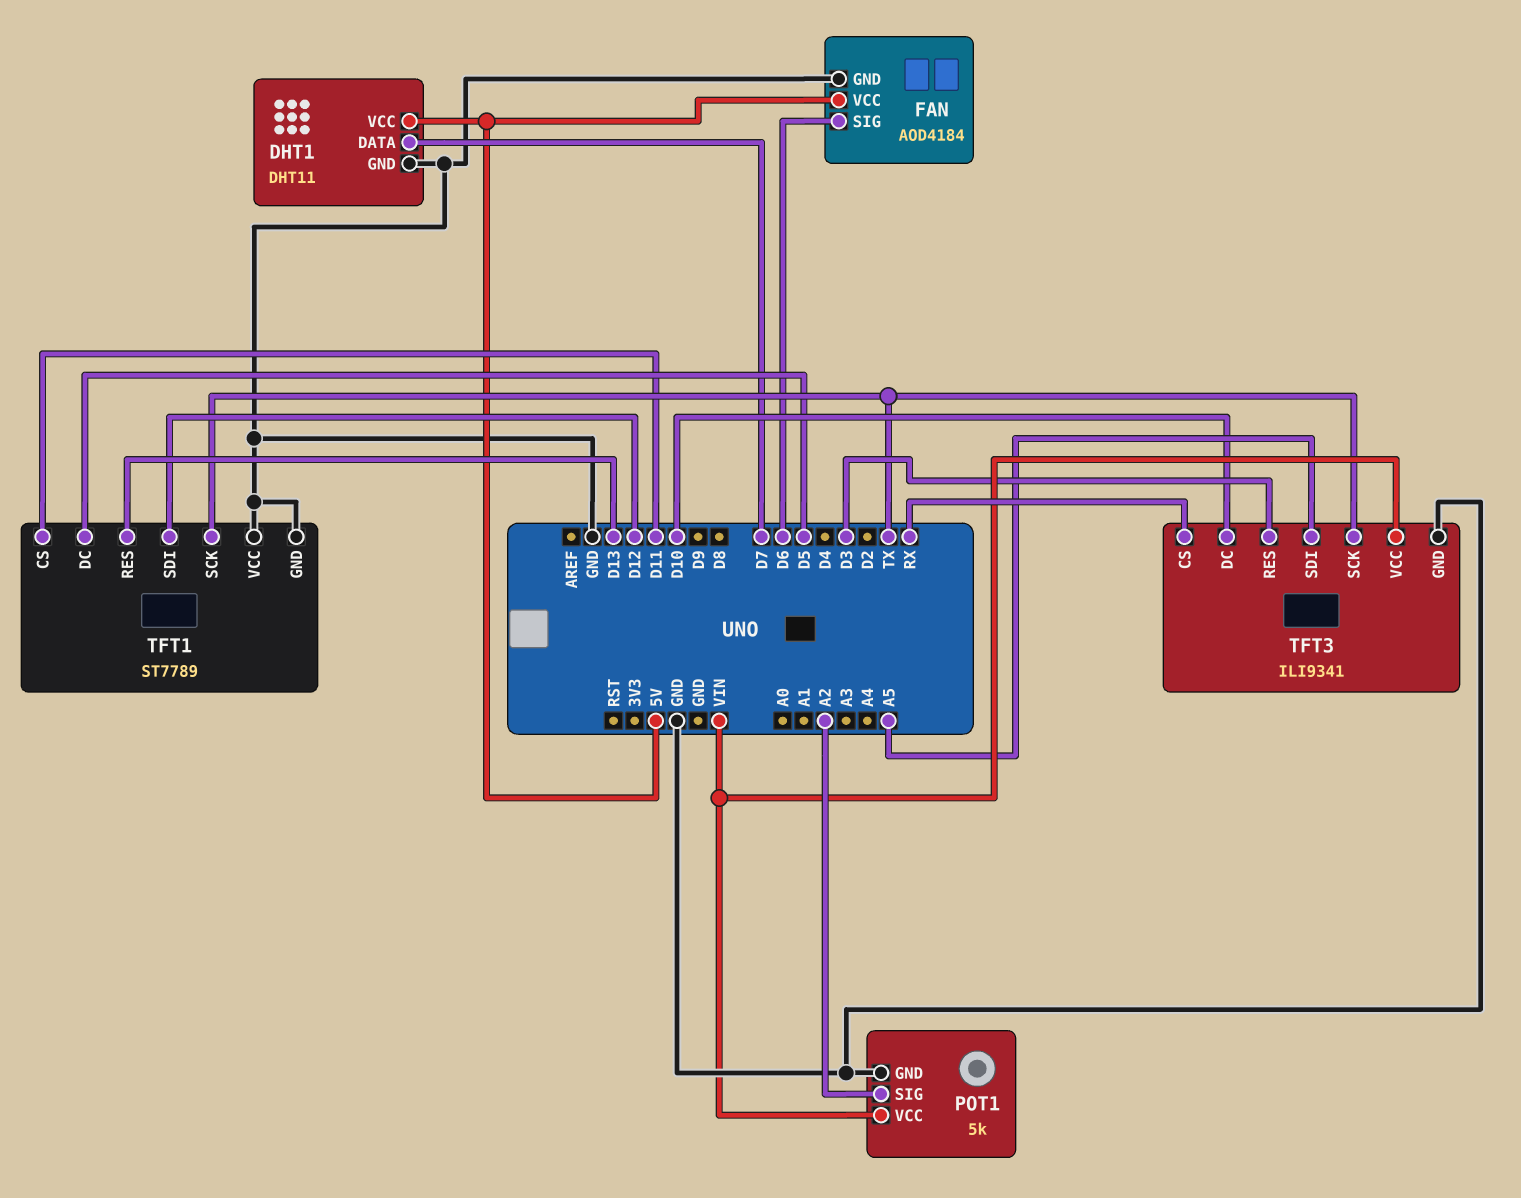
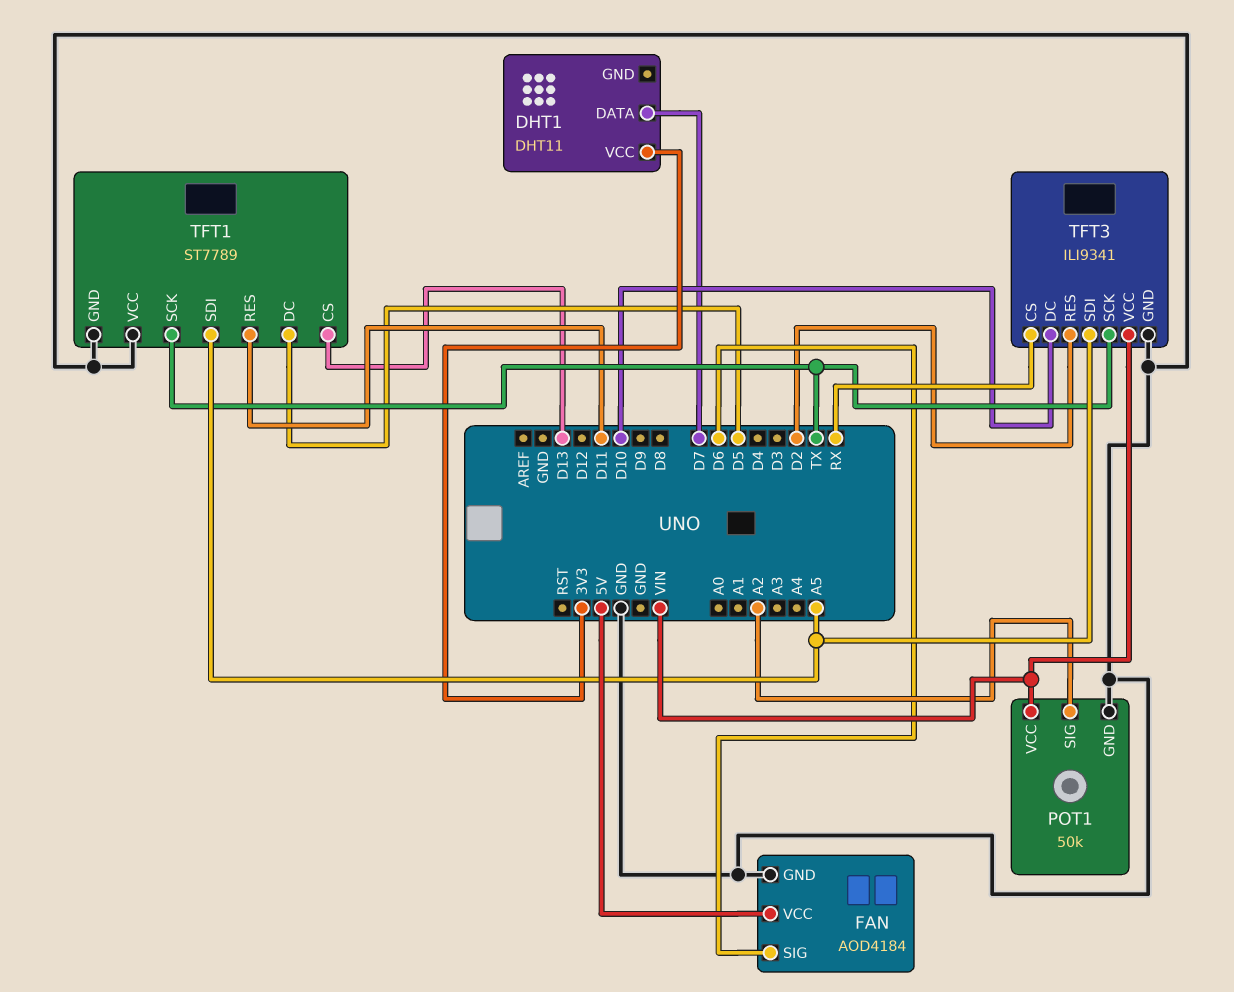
DHT1 pin GND: GND -> none
DHT1 pin VCC: 5V -> 3V3
POT1: 5k -> 50k
TFT1 pin CS: D11 -> D13
TFT1 pin RES: D13 -> D11
TFT1 pin SDI: D12 -> A5
TFT3 pin RES: D3 -> D2

